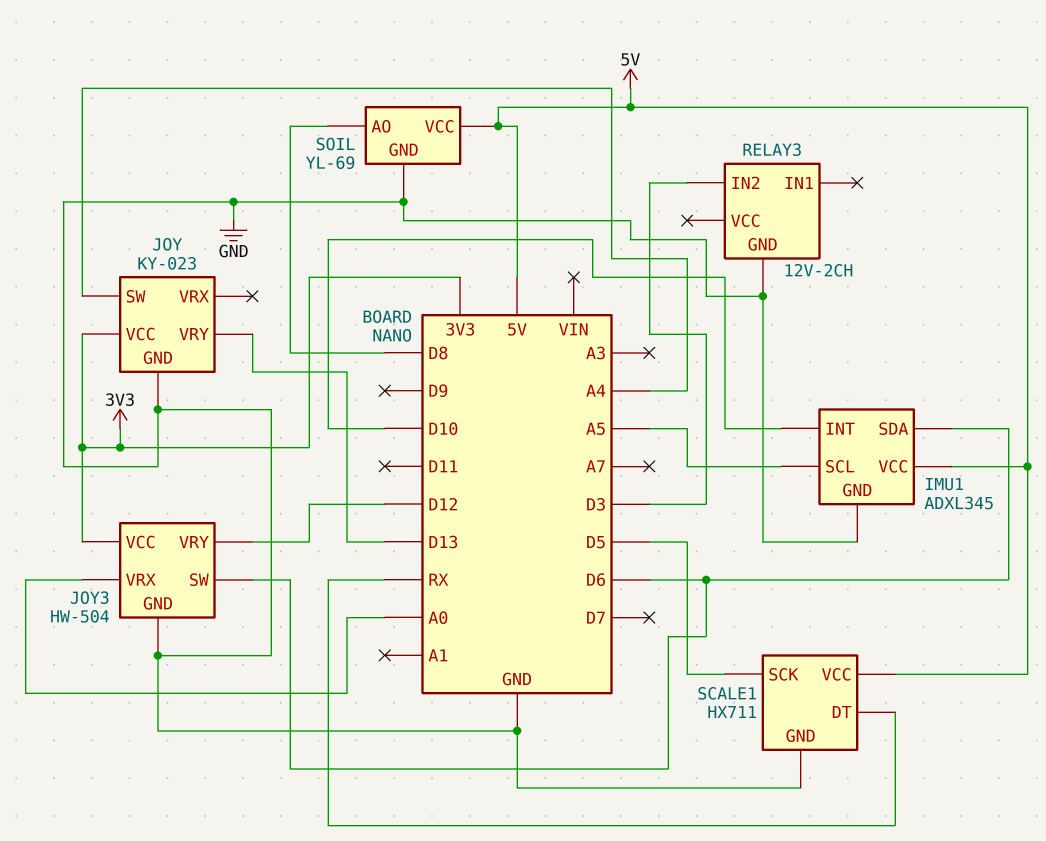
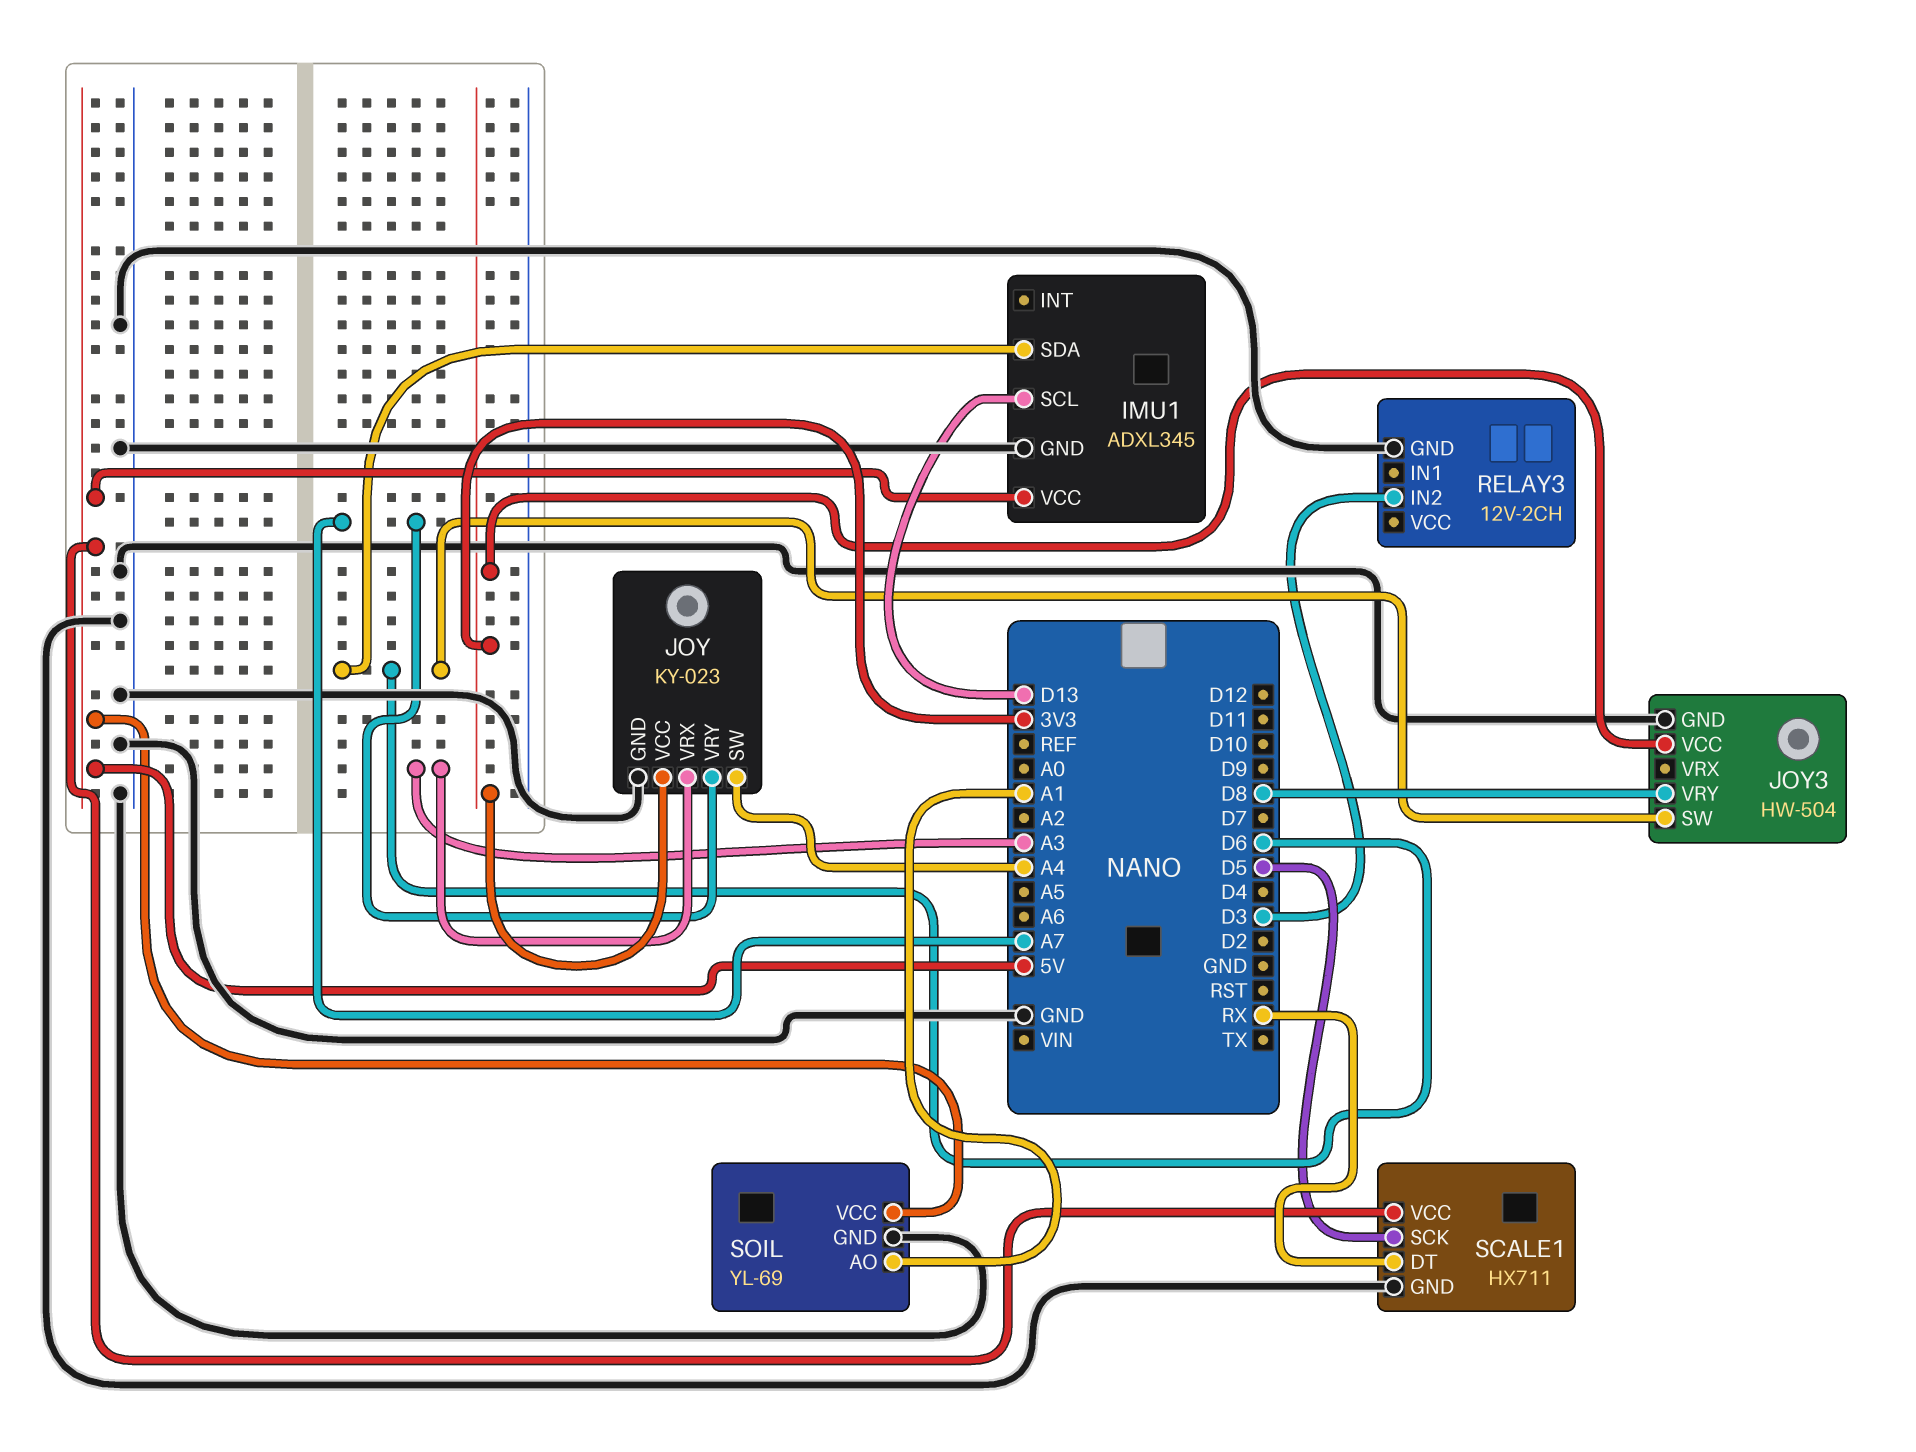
IMU1 pin INT: D10 -> none
IMU1 pin SCL: A5 -> D13
JOY pin VRX: none -> A3
JOY pin VRY: D13 -> A7
JOY3 pin VRX: A0 -> none
JOY3 pin VRY: D12 -> D8
SOIL pin AO: D8 -> A1

